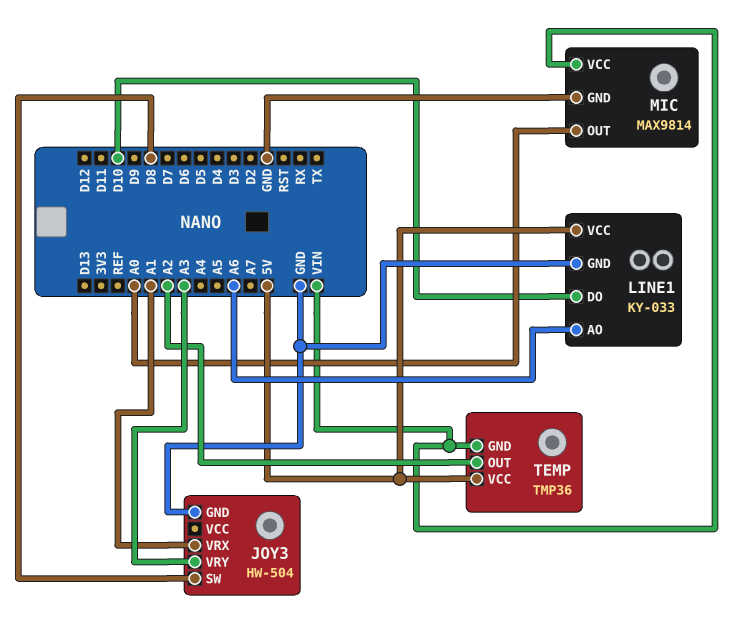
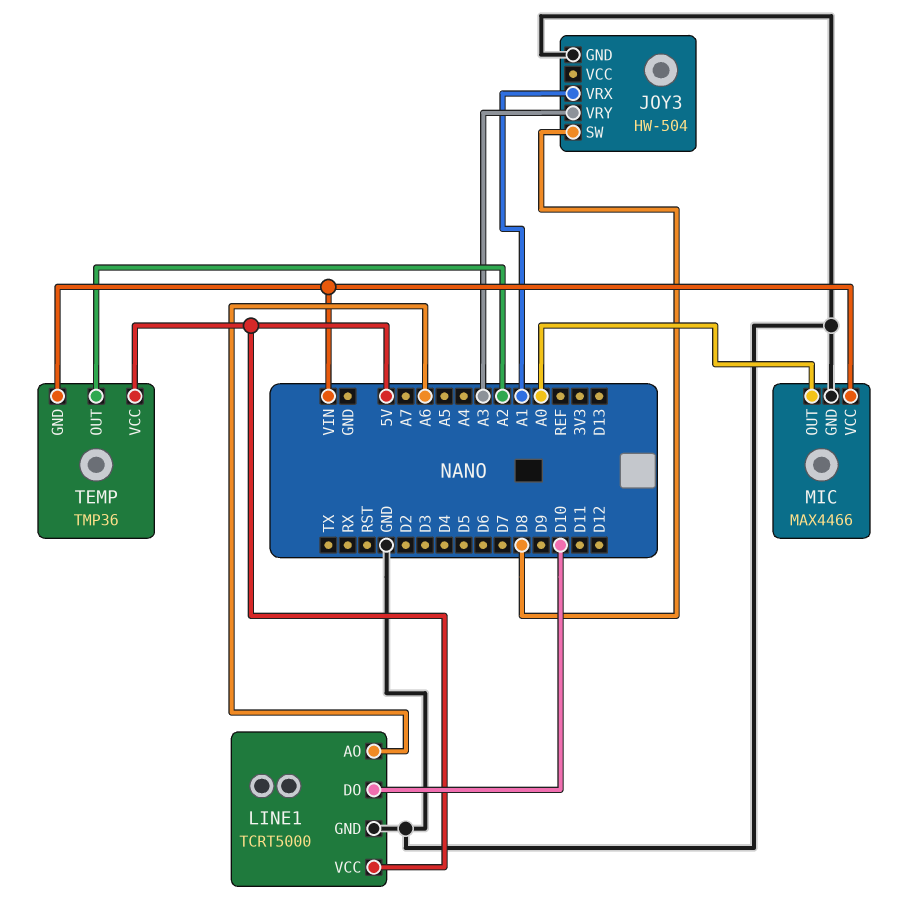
LINE1: KY-033 -> TCRT5000
MIC: MAX9814 -> MAX4466

